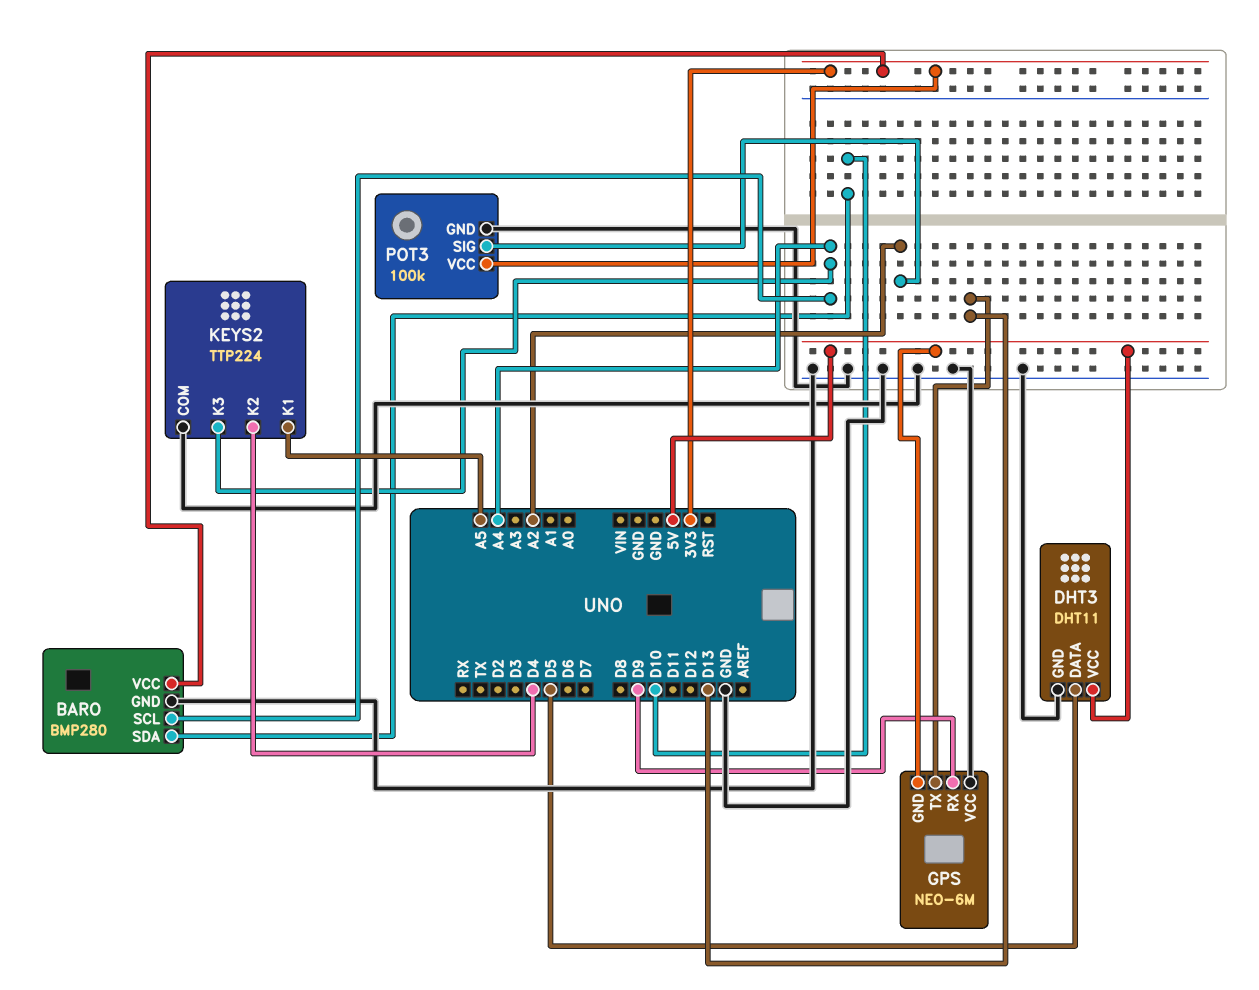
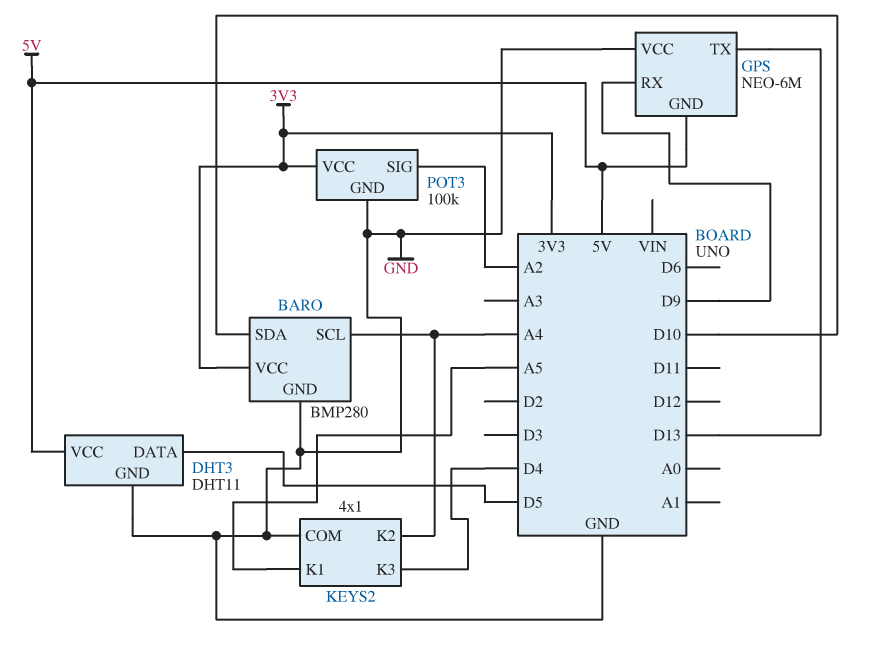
KEYS2: TTP224 -> 4x1
KEYS2 pin K2: D4 -> A4
KEYS2 pin K3: A4 -> D4

